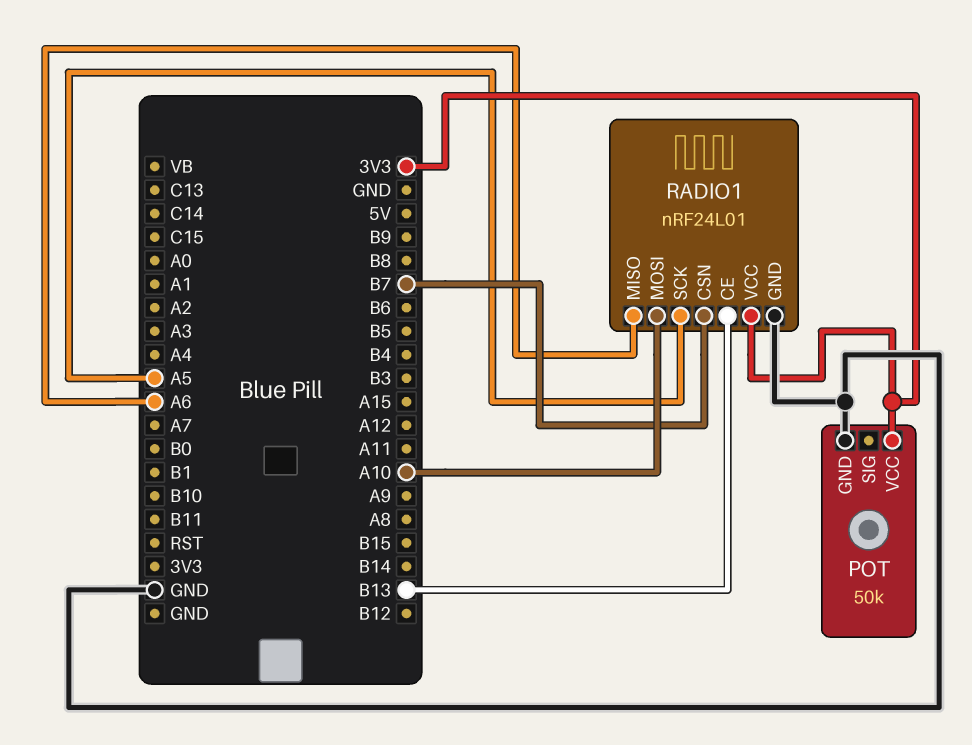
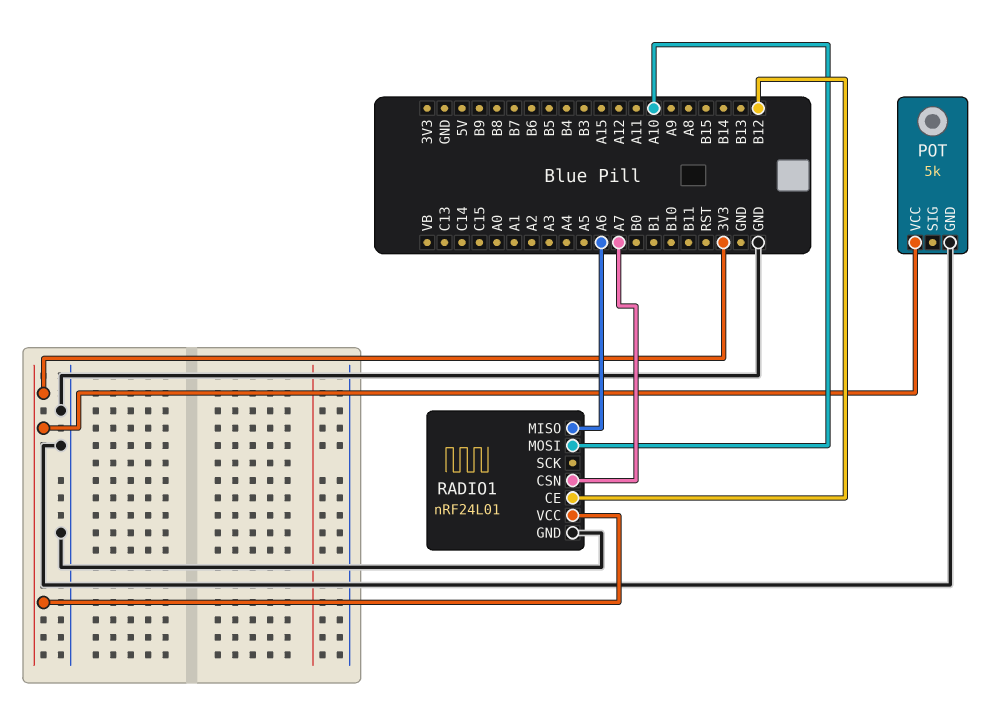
POT: 50k -> 5k
RADIO1 pin CE: B13 -> B12
RADIO1 pin CSN: B7 -> A7
RADIO1 pin SCK: A5 -> none

